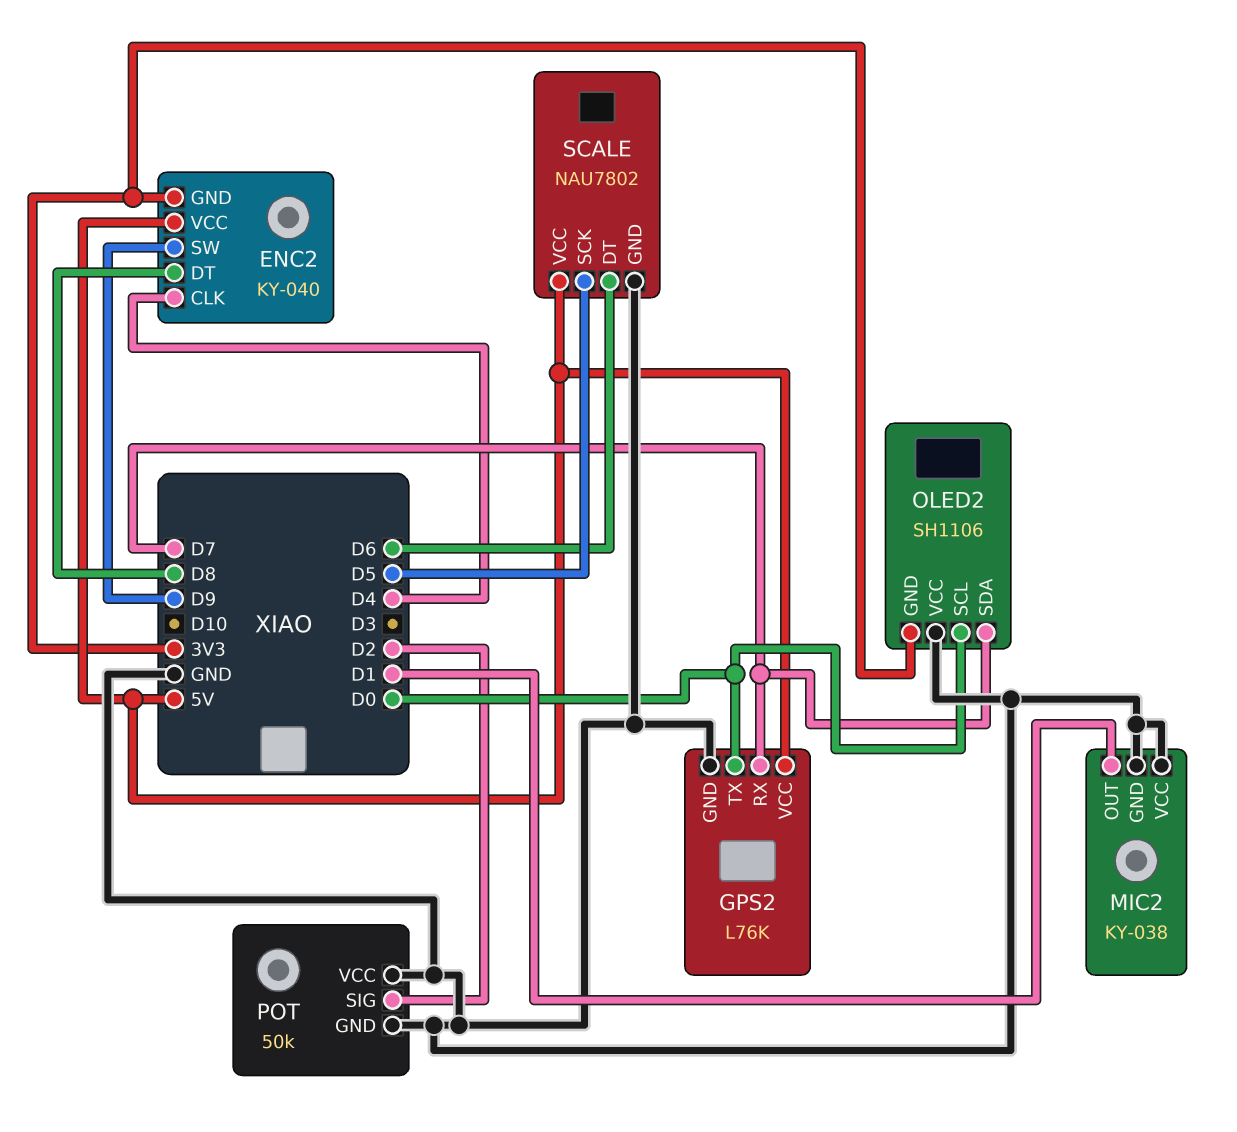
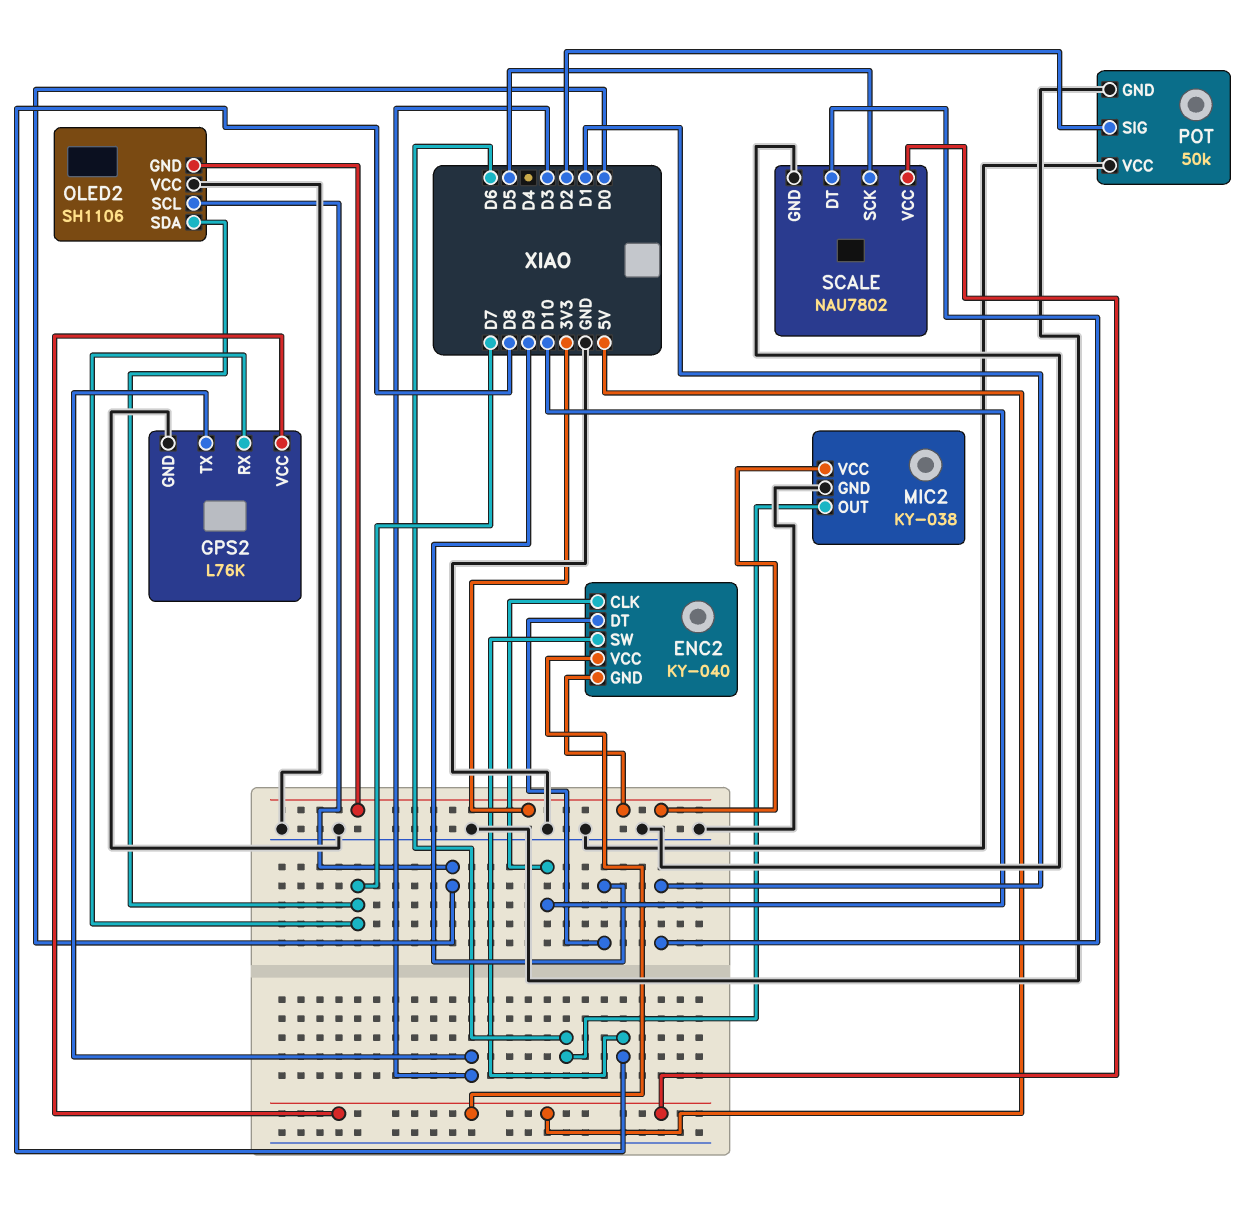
ENC2 pin CLK: D4 -> D10
ENC2 pin DT: D8 -> D9
ENC2 pin SW: D9 -> D8
GPS2 pin TX: D0 -> D3
MIC2 pin OUT: D1 -> D6
MIC2 pin VCC: GND -> 3V3
SCALE pin DT: D6 -> D1

